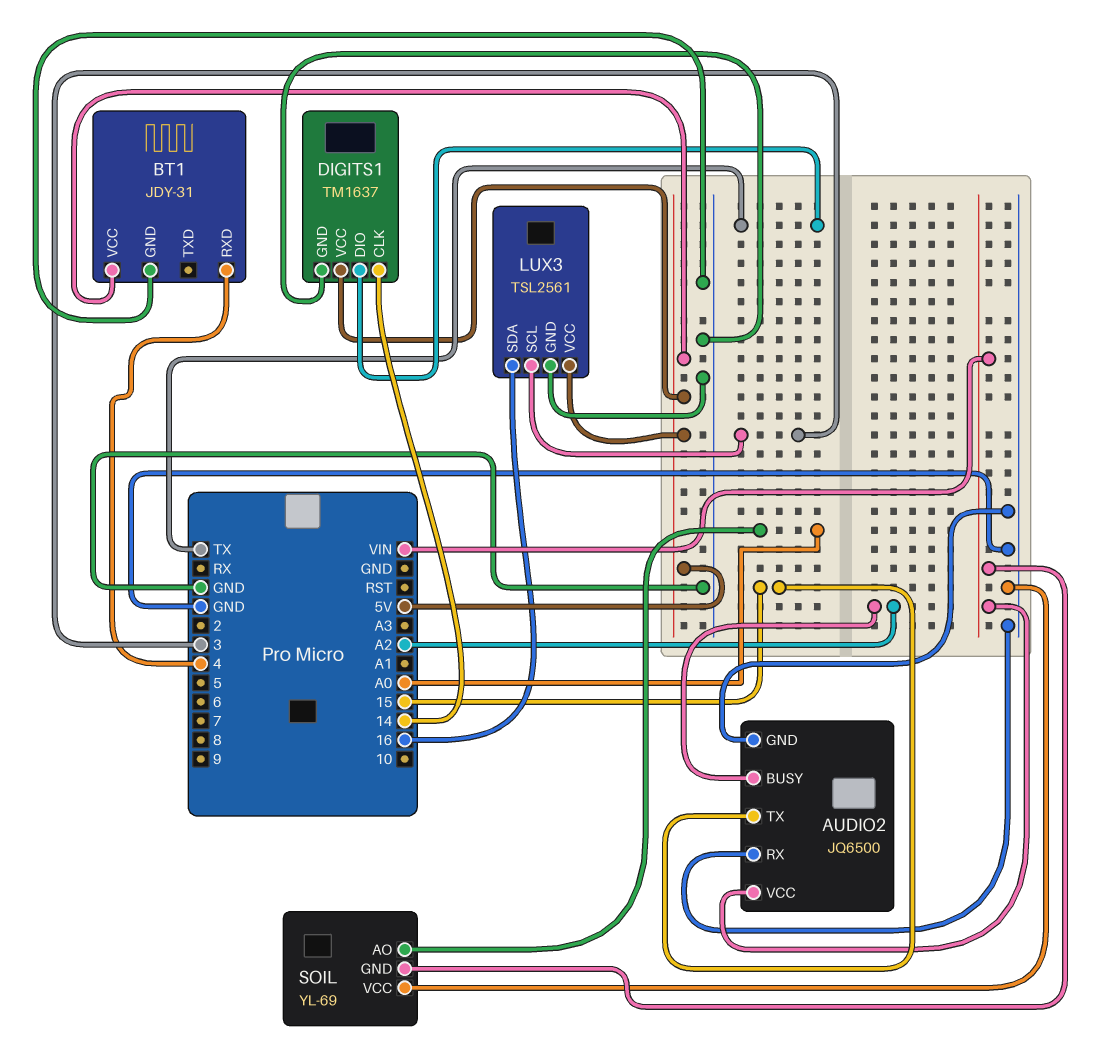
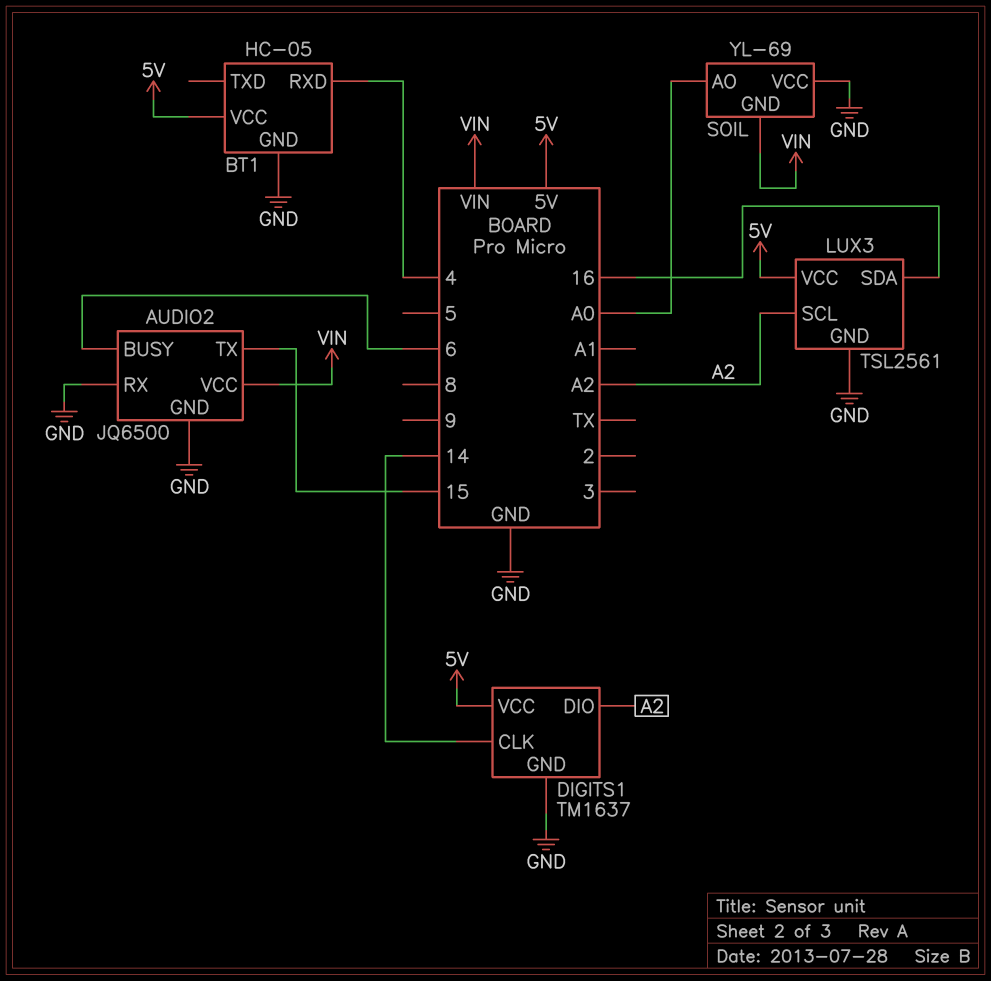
AUDIO2 pin BUSY: A2 -> 6
BT1: JDY-31 -> HC-05
DIGITS1 pin DIO: TX -> A2
LUX3 pin SCL: 3 -> A2

